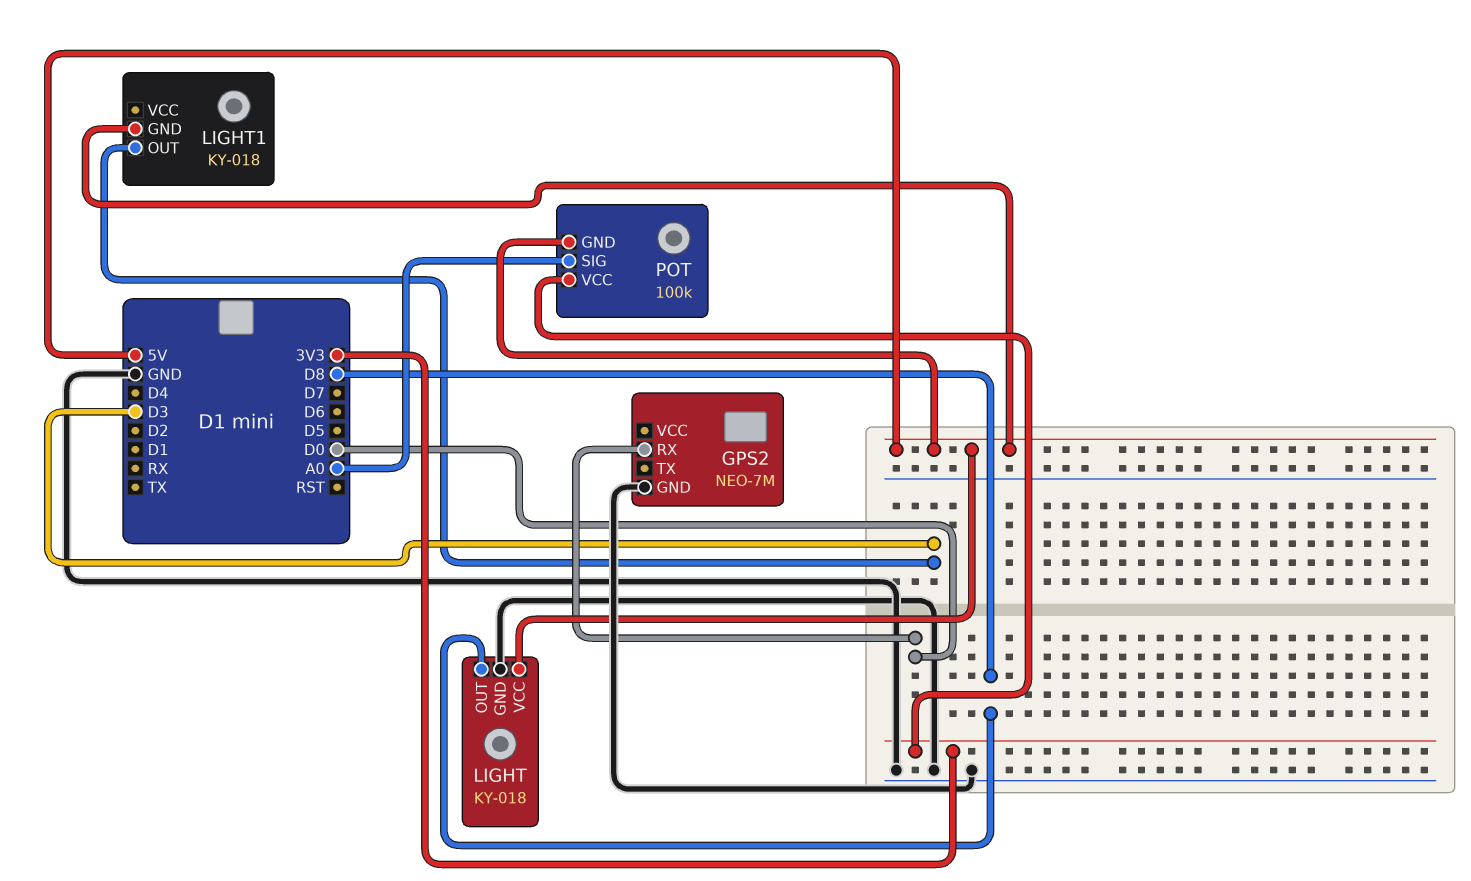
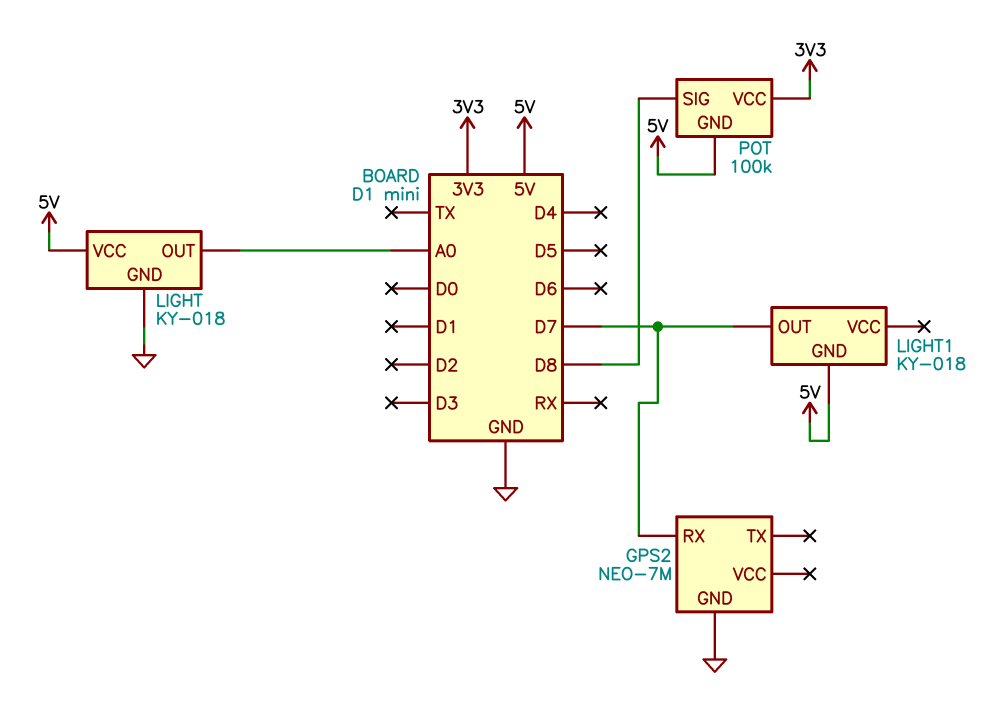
GPS2 pin RX: D0 -> D7
LIGHT pin OUT: D8 -> A0
LIGHT1 pin OUT: D3 -> D7
POT pin SIG: A0 -> D8

